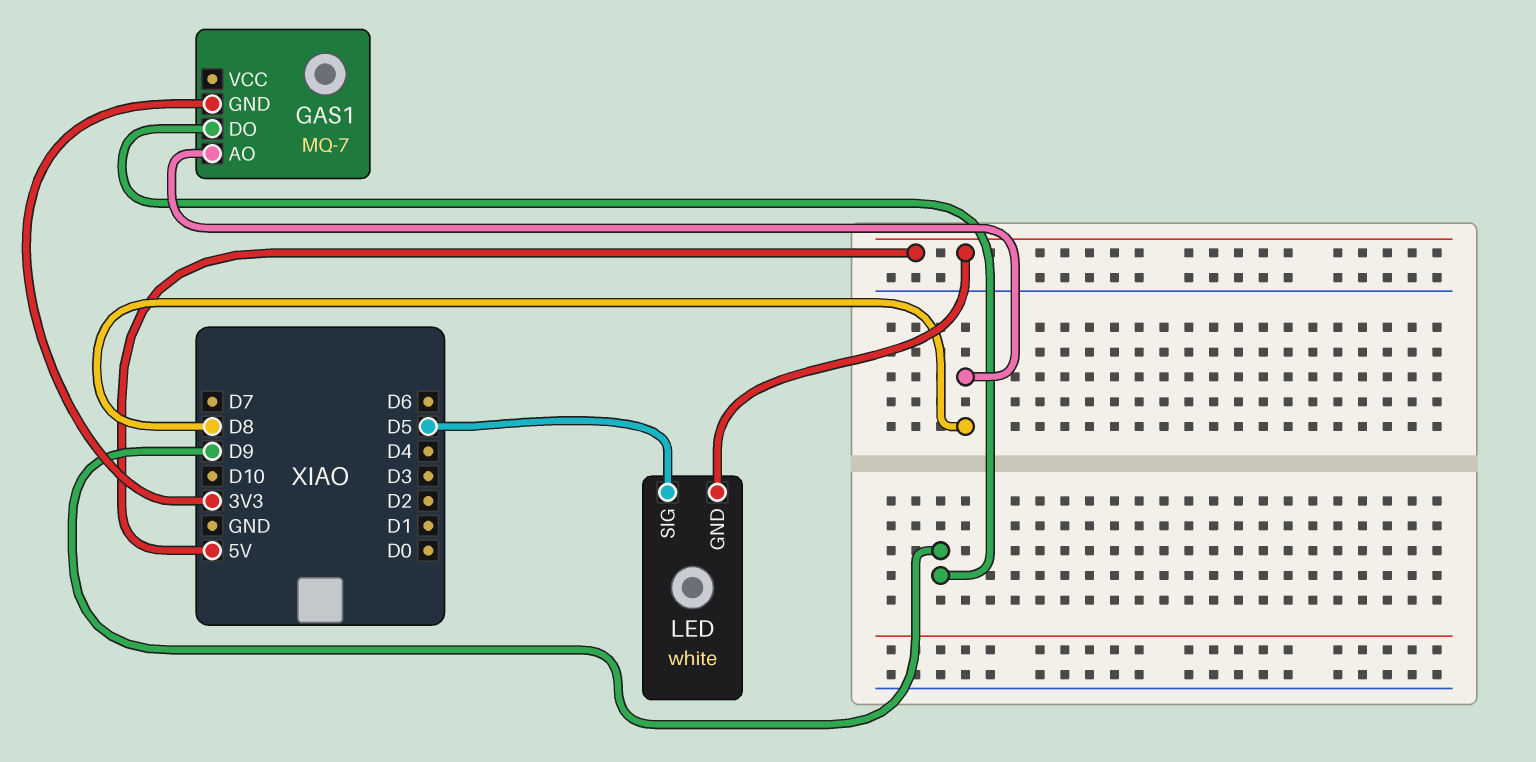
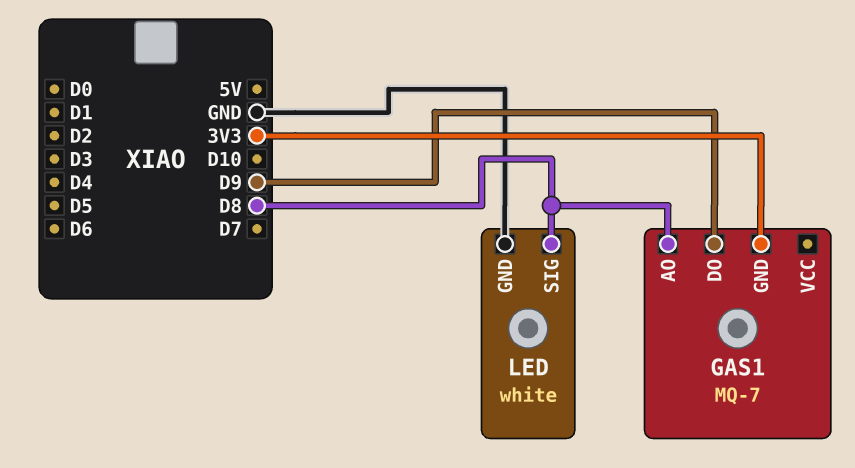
LED pin GND: 5V -> GND
LED pin SIG: D5 -> D8

